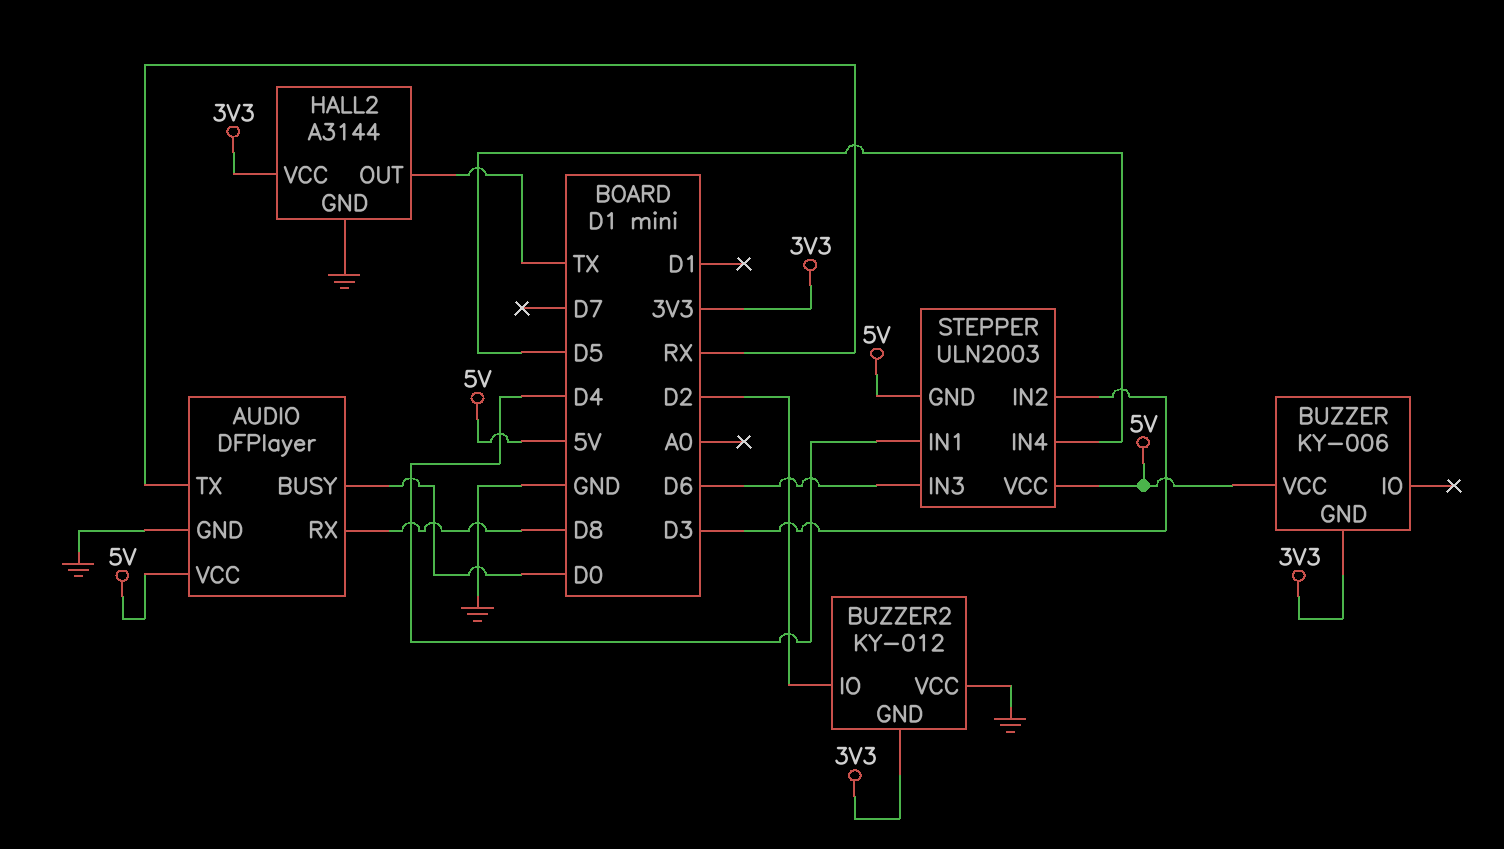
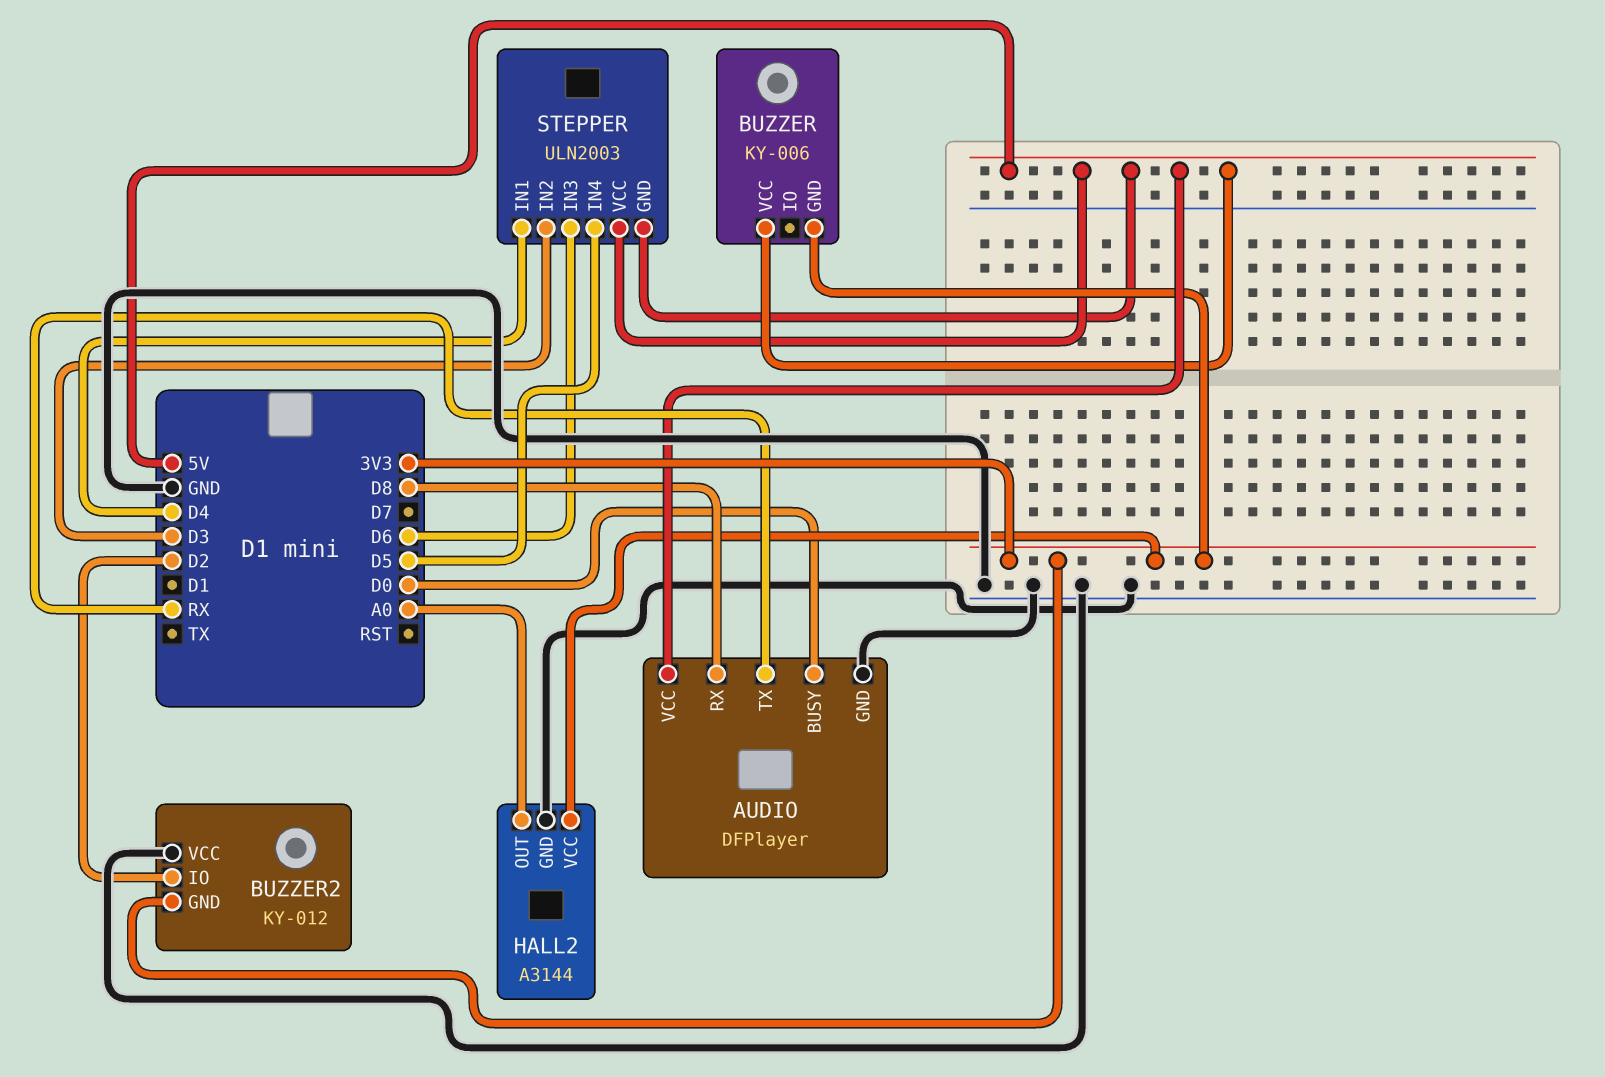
HALL2 pin OUT: TX -> A0

